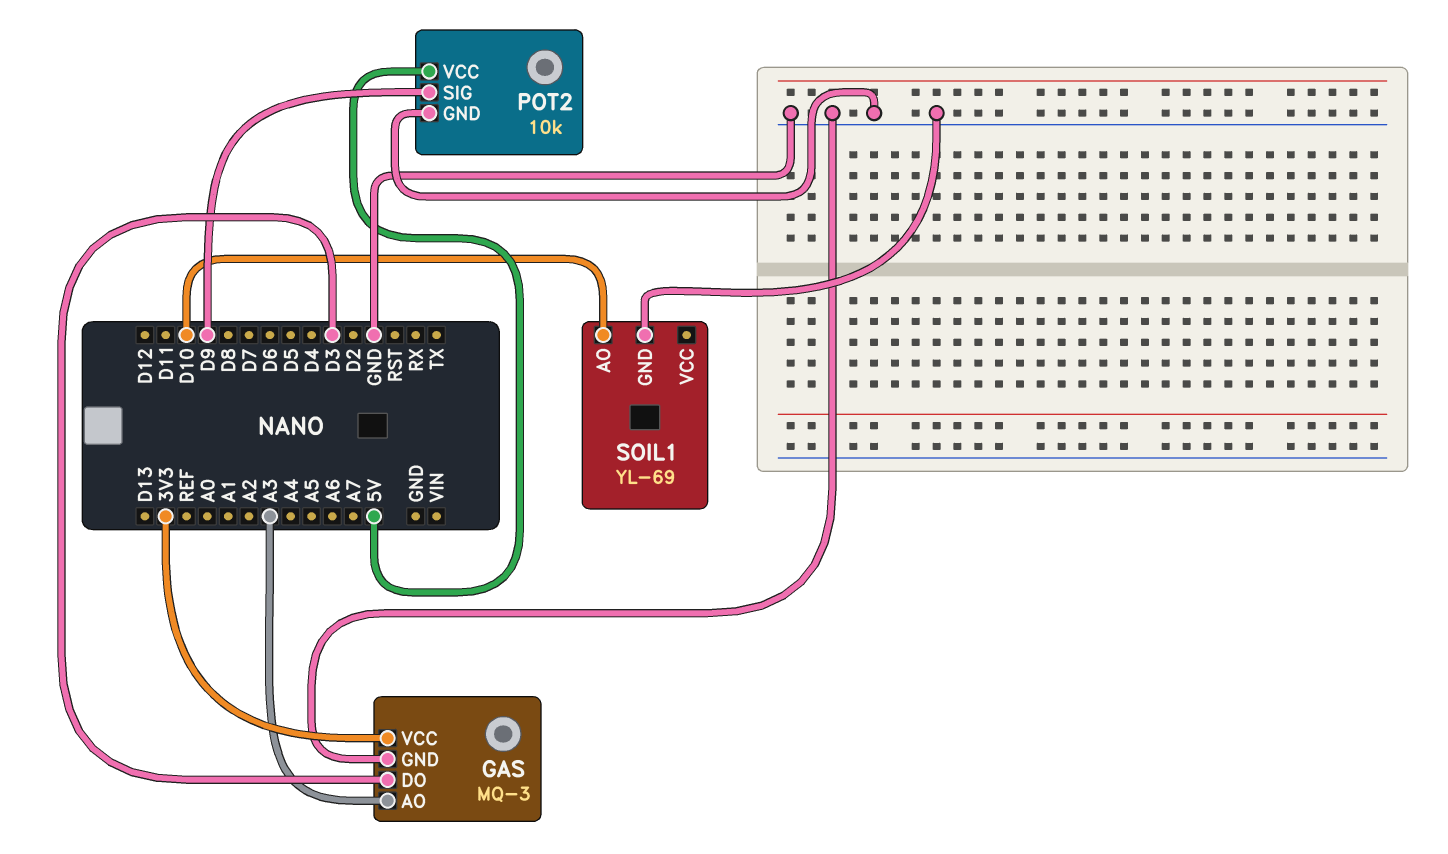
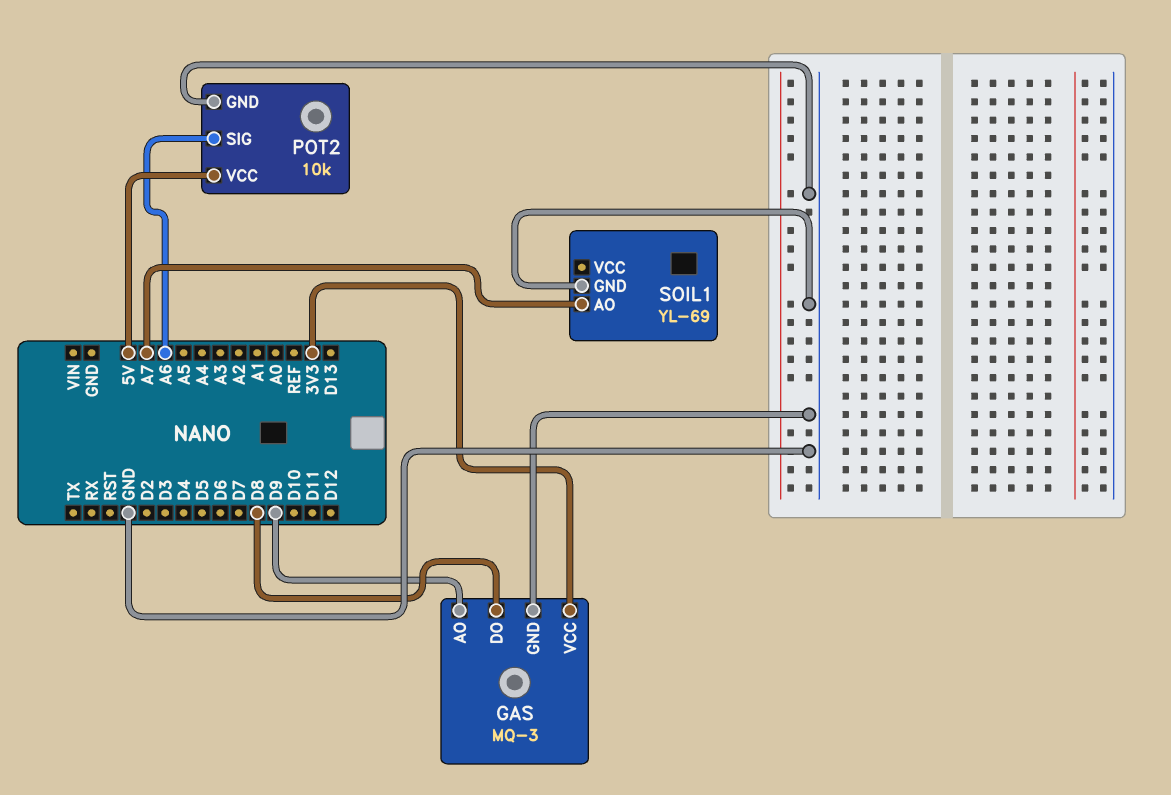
GAS pin AO: A3 -> D9
GAS pin DO: D3 -> D8
POT2 pin SIG: D9 -> A6
SOIL1 pin AO: D10 -> A7

